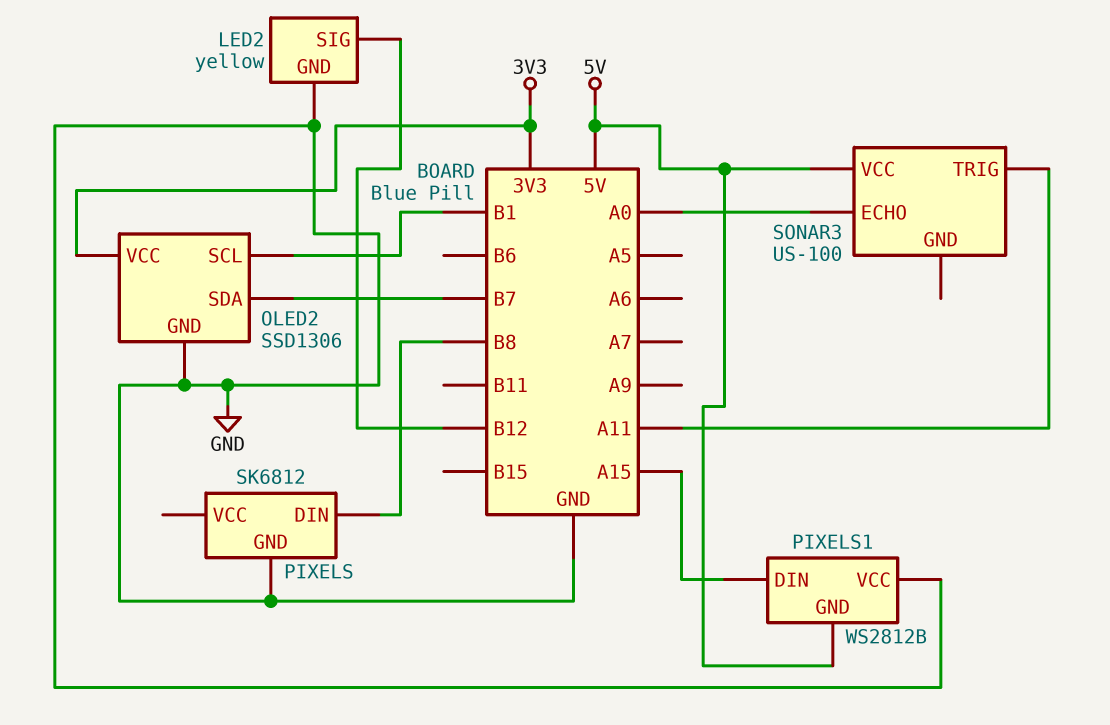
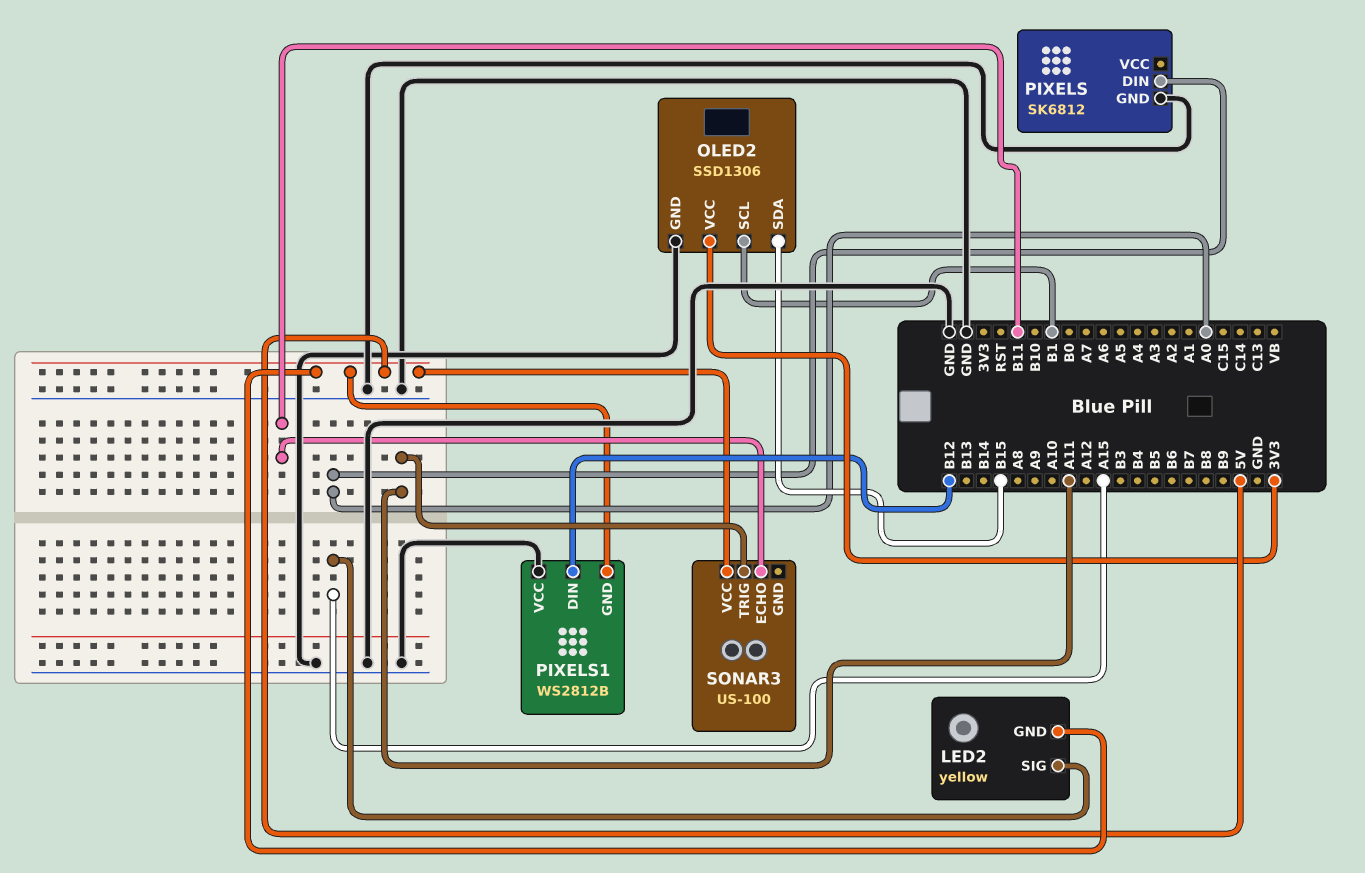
LED2 pin GND: GND -> 5V
LED2 pin SIG: B12 -> A15
OLED2 pin SDA: B7 -> B15
PIXELS pin DIN: B8 -> A0
PIXELS1 pin DIN: A15 -> B12
SONAR3 pin ECHO: A0 -> B11

